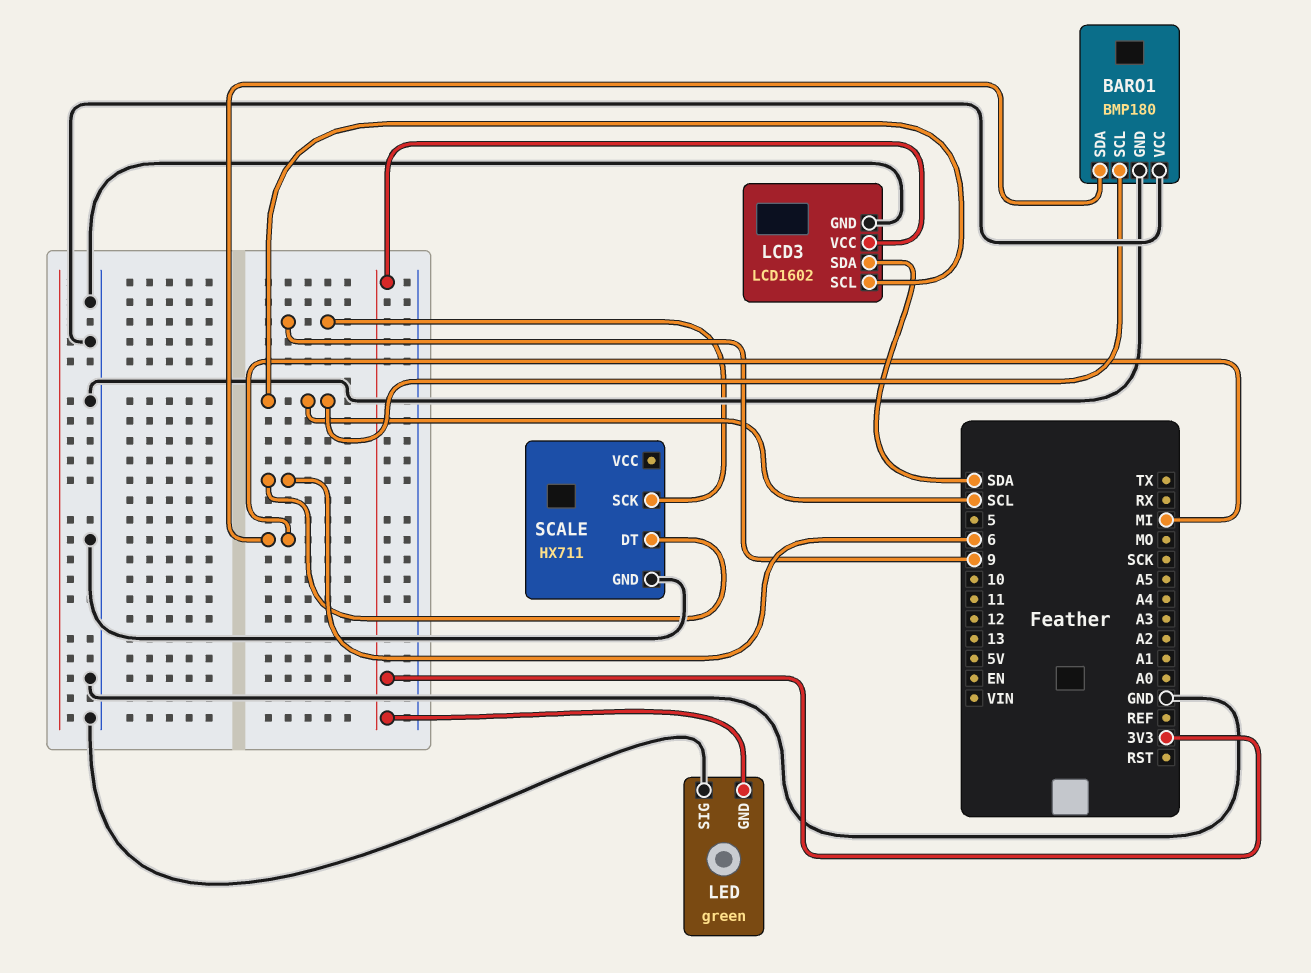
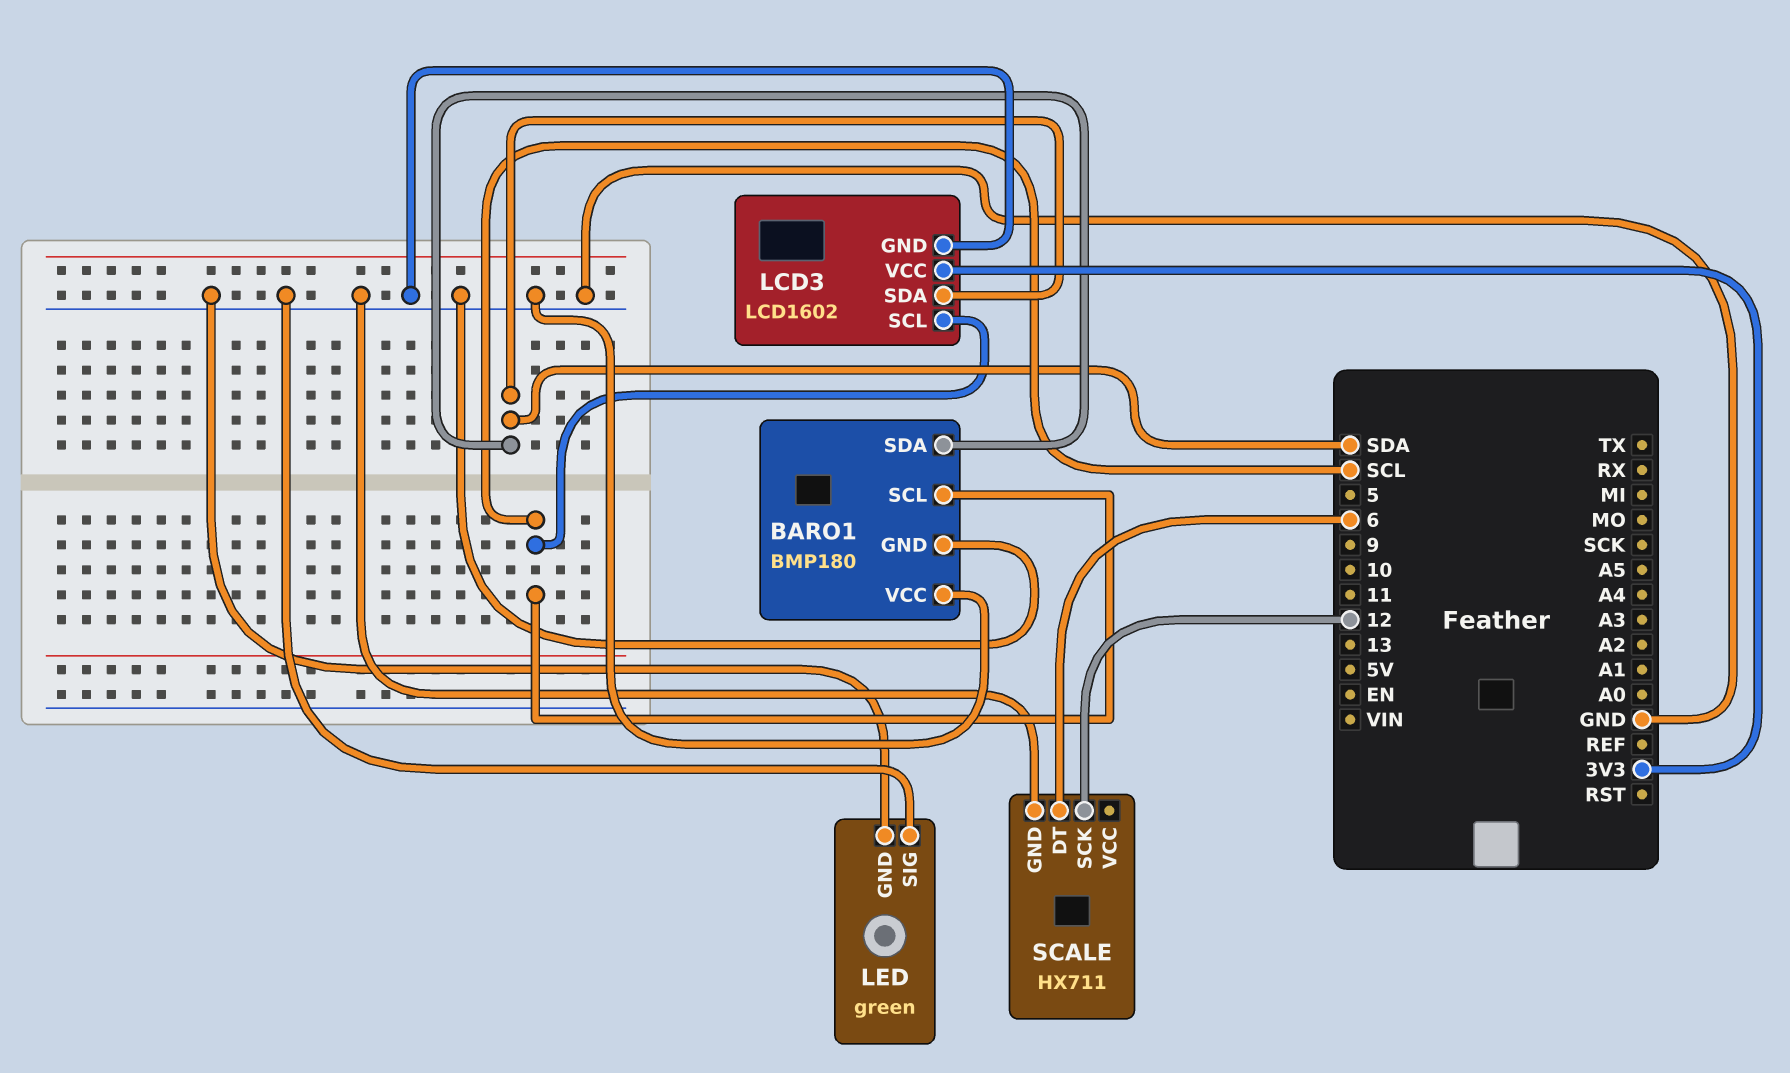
BARO1 pin SDA: MI -> SDA
LED pin GND: 3V3 -> GND
SCALE pin SCK: 9 -> 12

